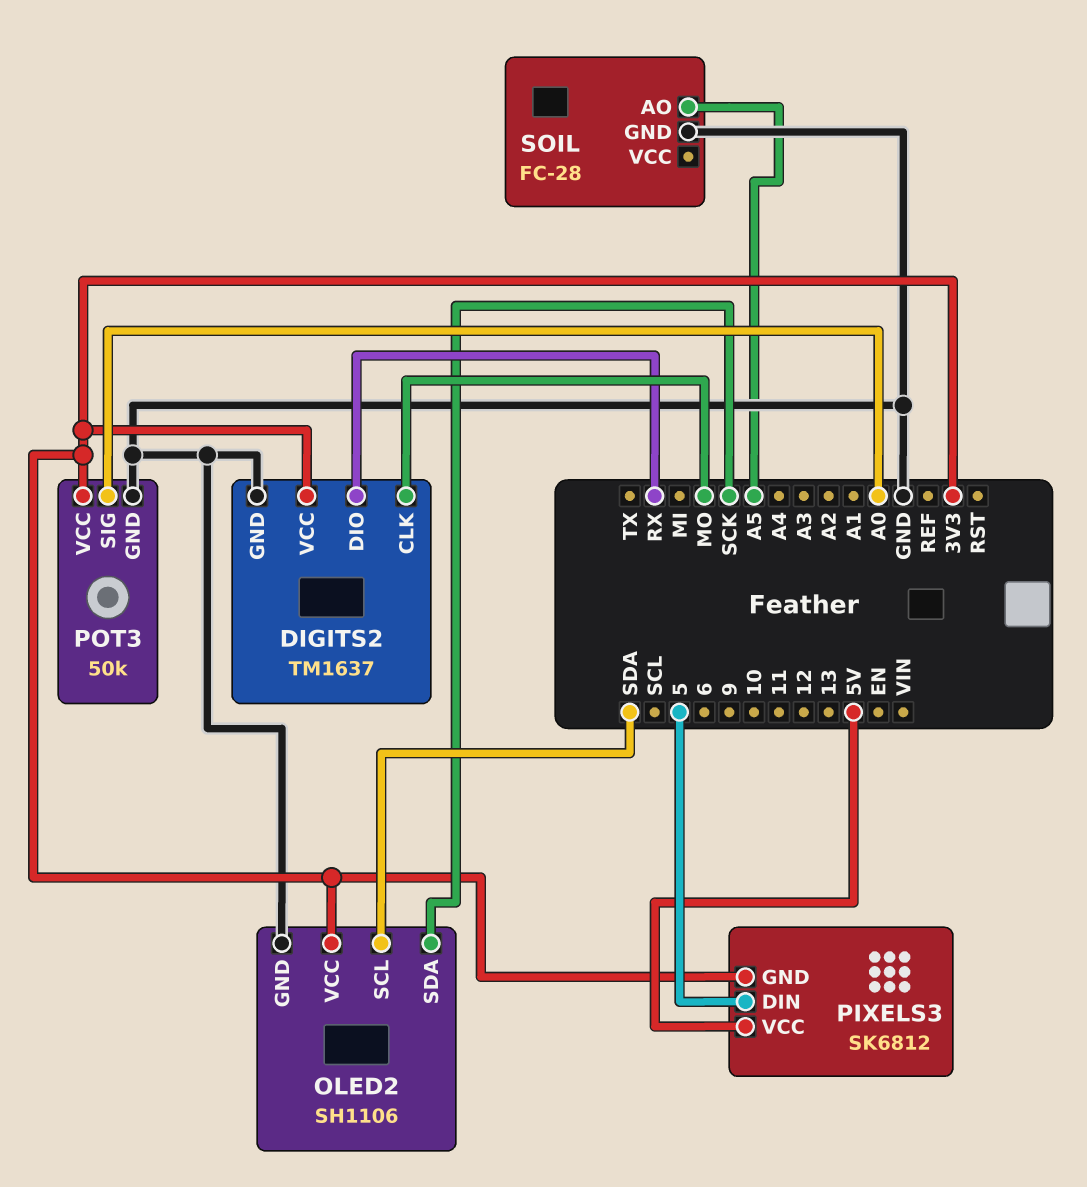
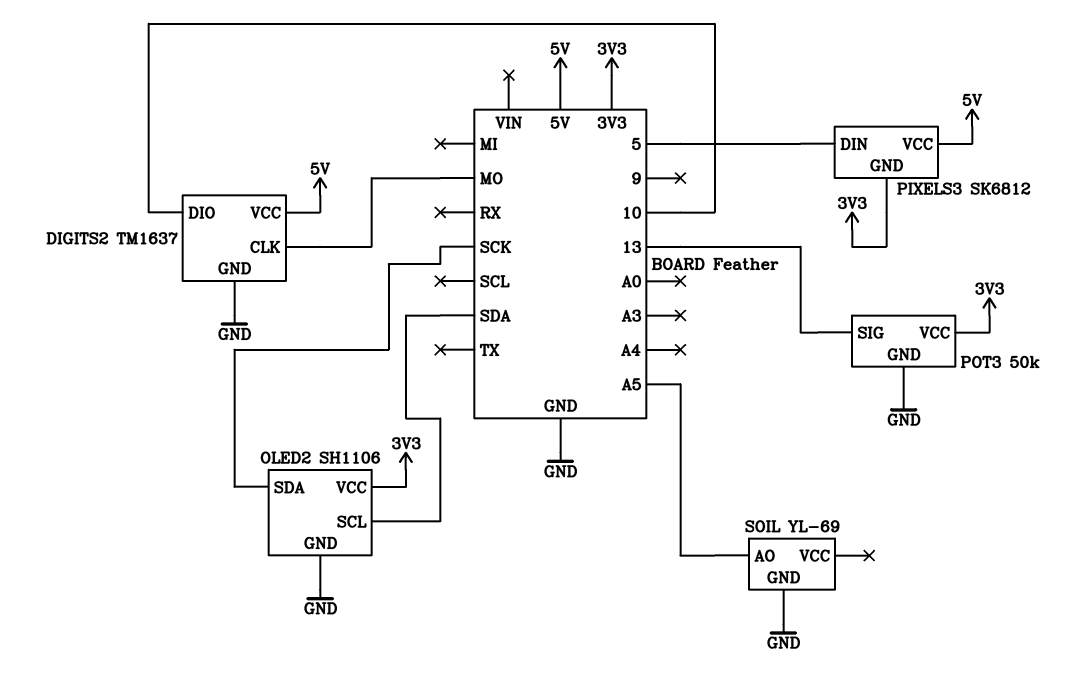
DIGITS2 pin DIO: RX -> 10
DIGITS2 pin VCC: 3V3 -> 5V
POT3 pin SIG: A0 -> 13
SOIL: FC-28 -> YL-69

